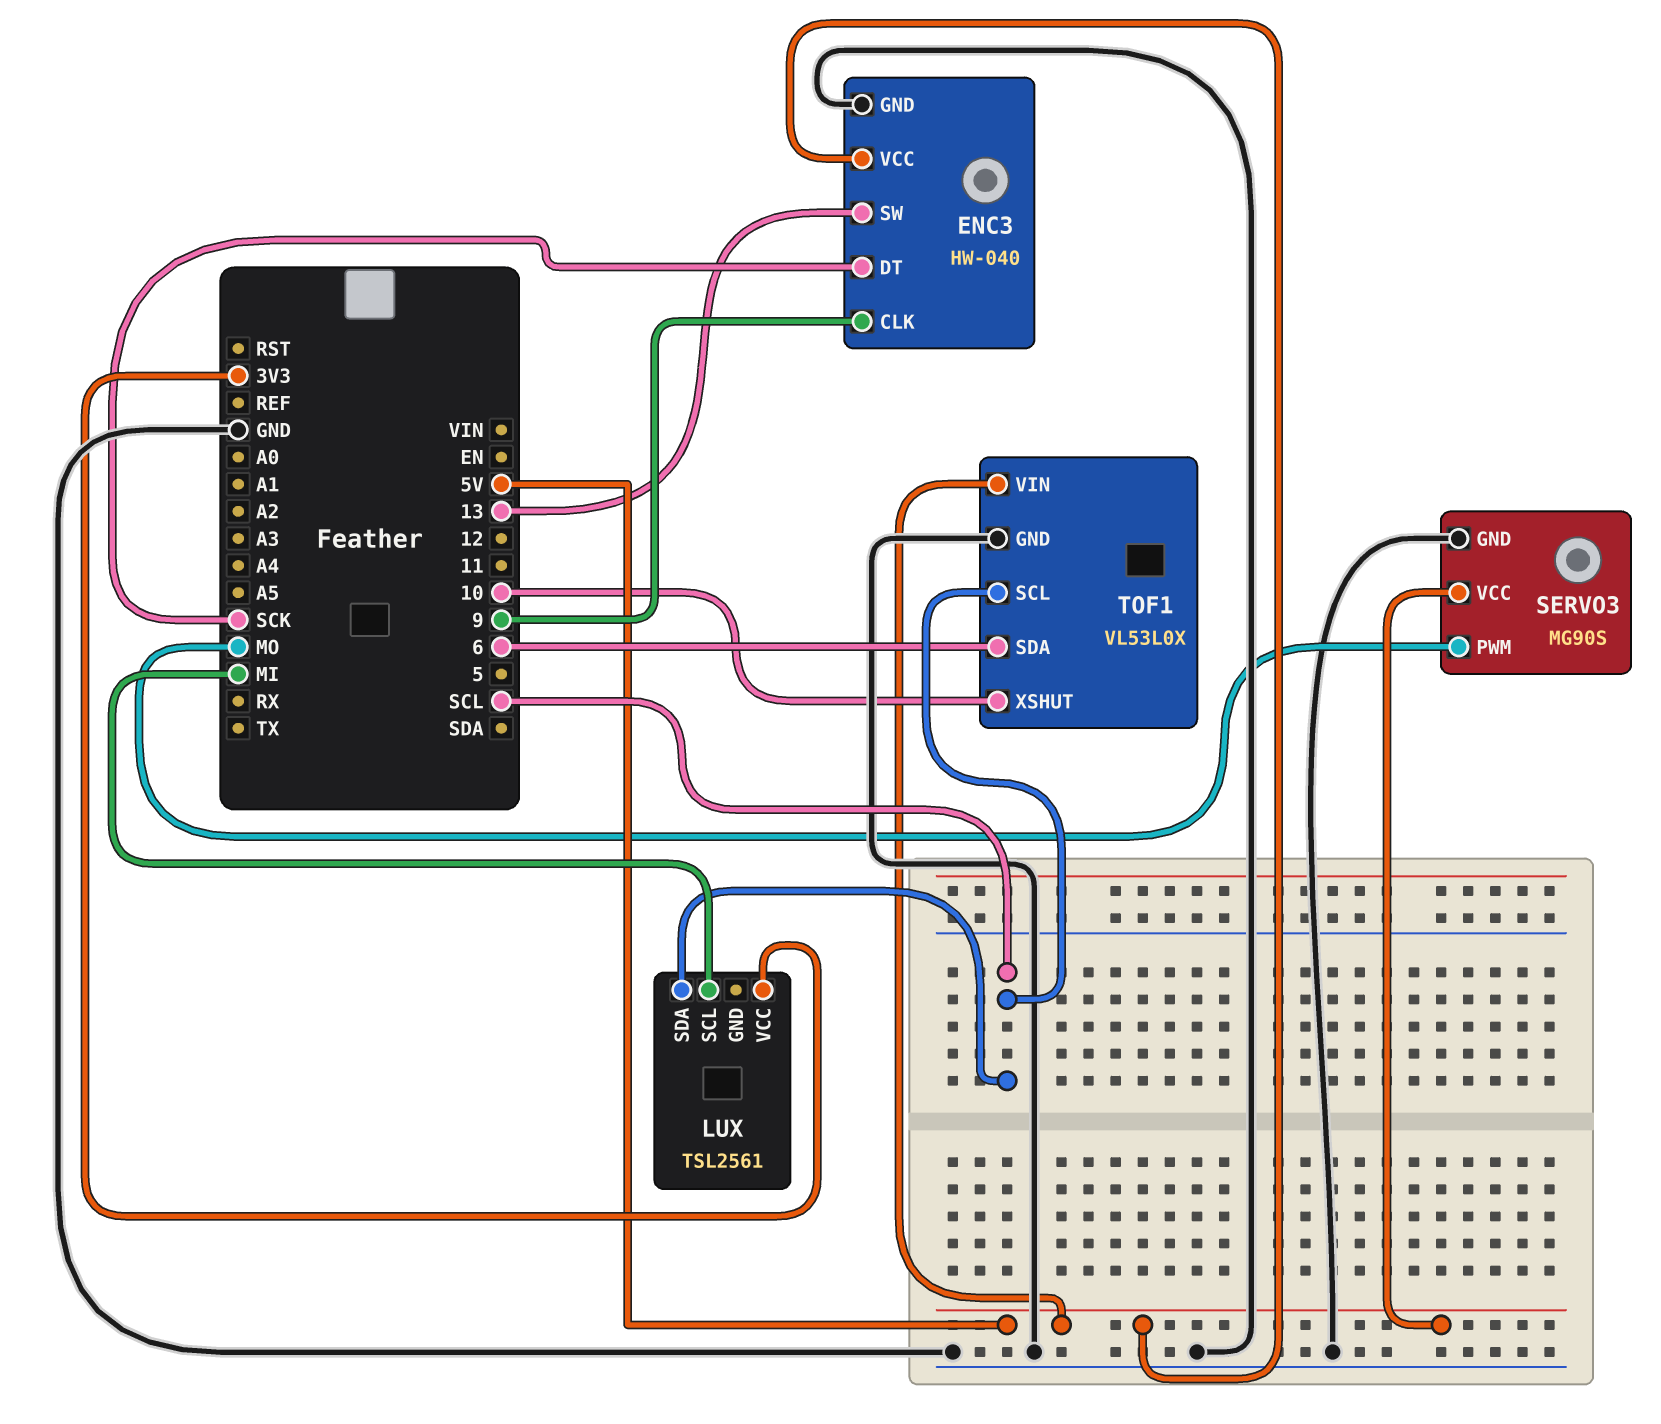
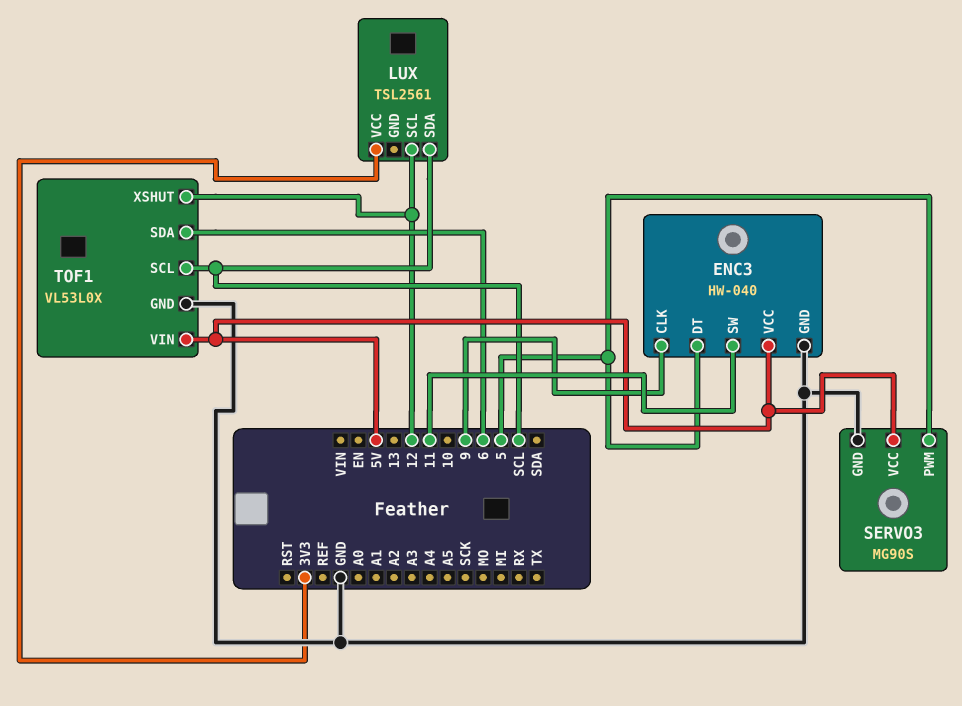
ENC3 pin DT: SCK -> 5
ENC3 pin SW: 13 -> 11
LUX pin SCL: MI -> 12
SERVO3 pin PWM: MO -> 5
TOF1 pin XSHUT: 10 -> 12

